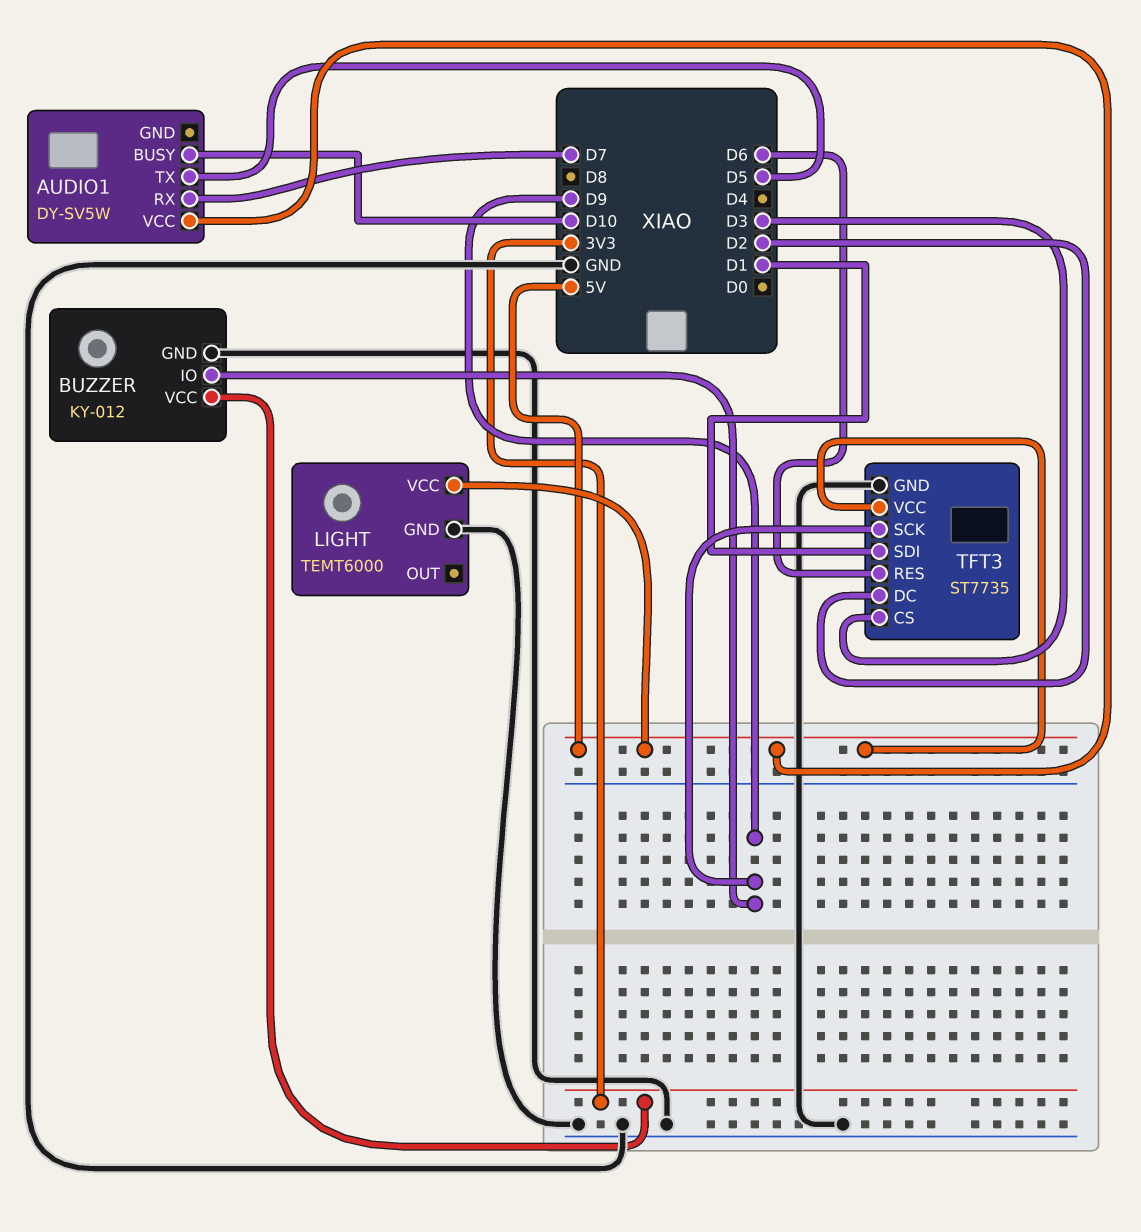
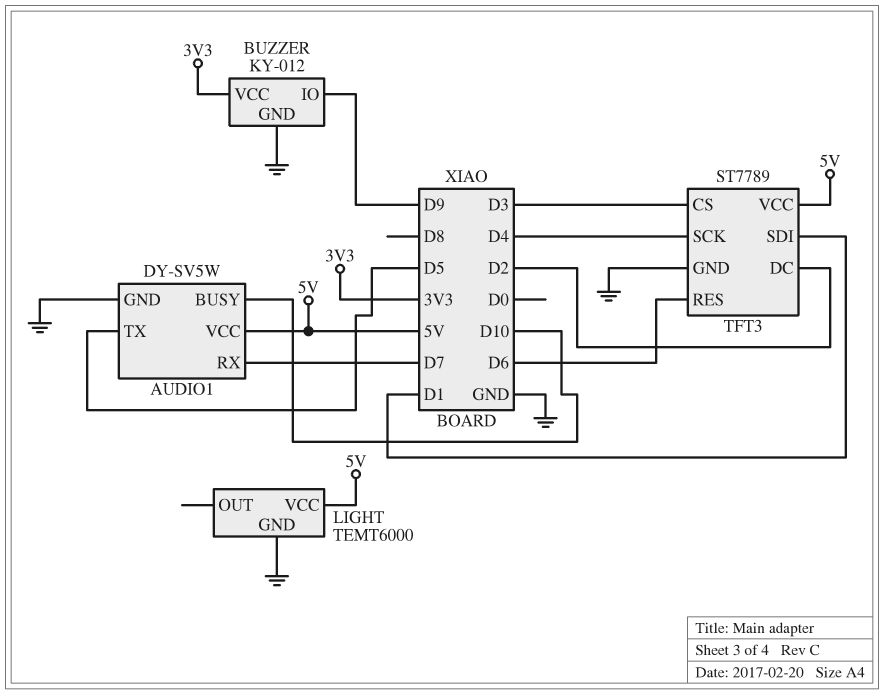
AUDIO1 pin GND: none -> GND
TFT3: ST7735 -> ST7789
TFT3 pin SCK: D9 -> D4

